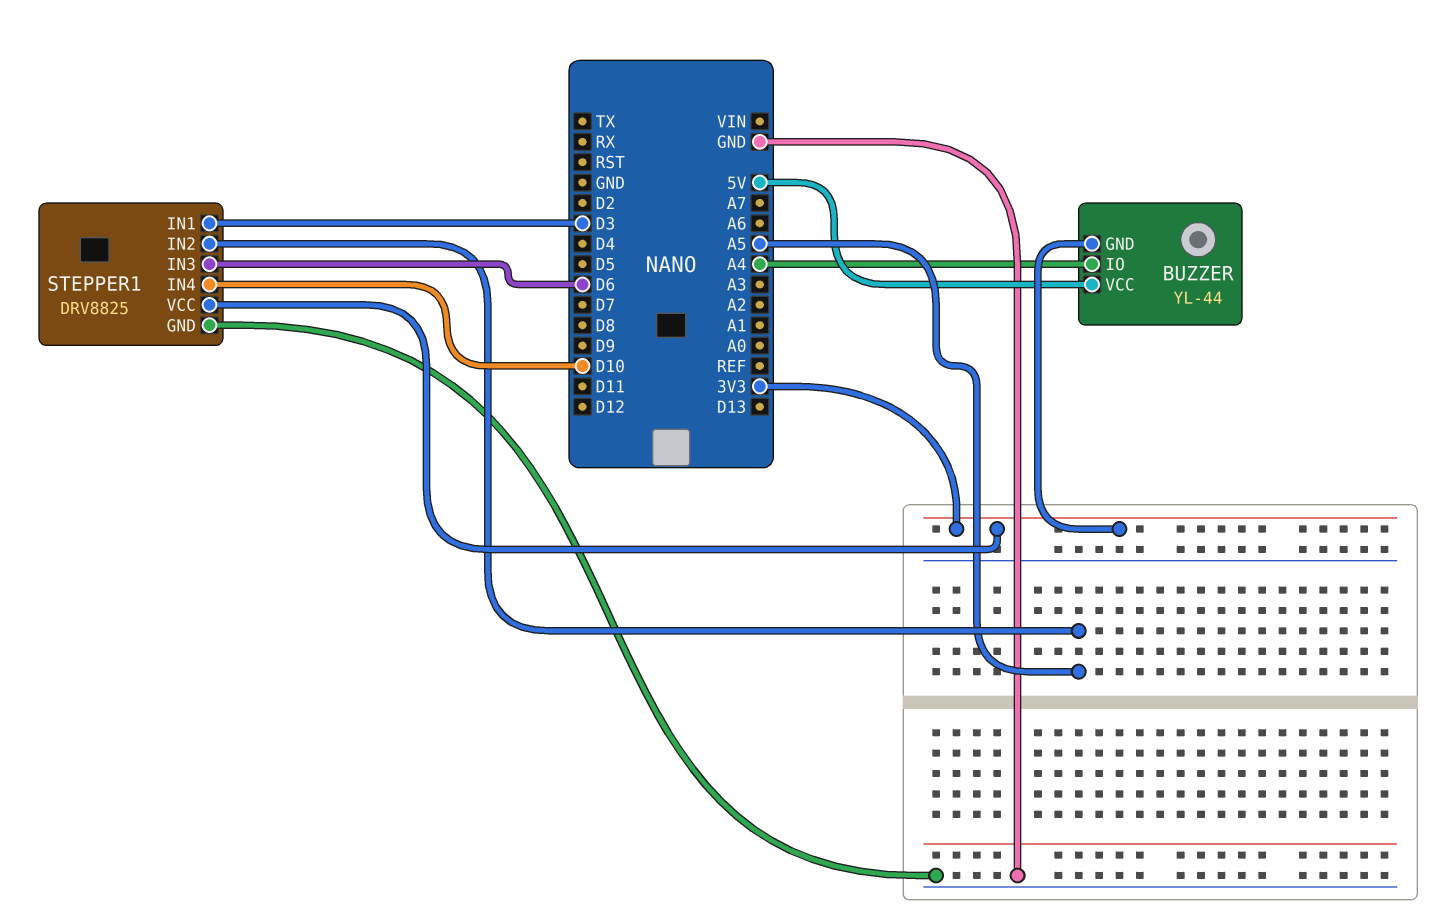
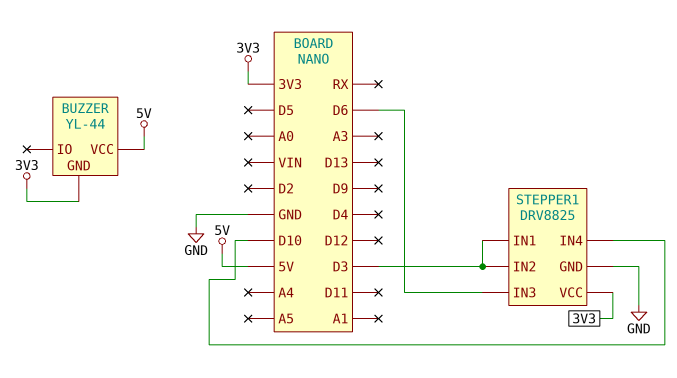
BUZZER pin IO: A4 -> none
STEPPER1 pin IN2: A5 -> D3

